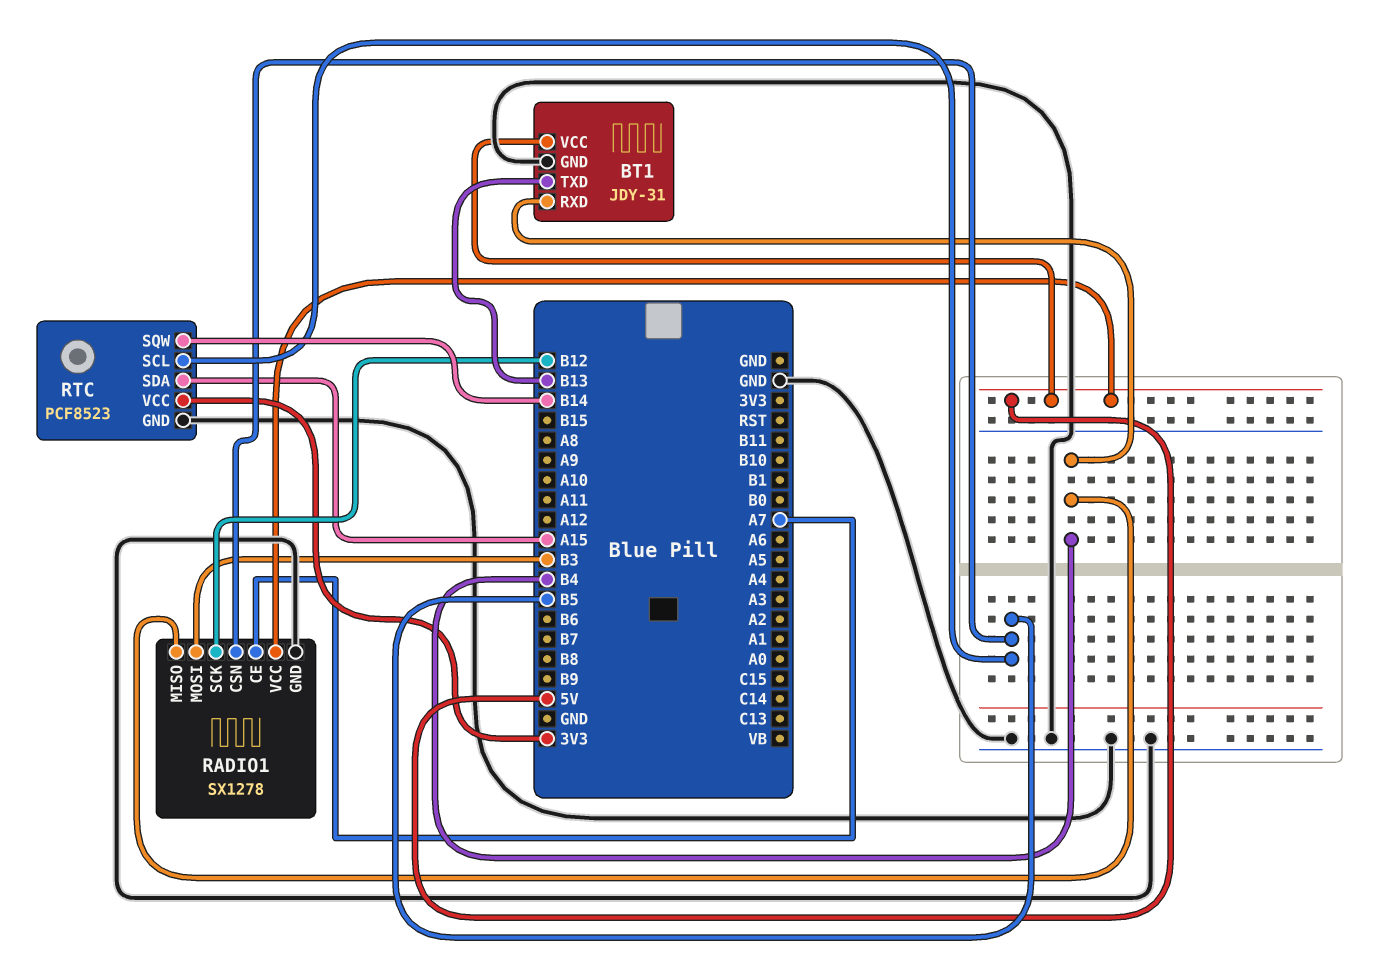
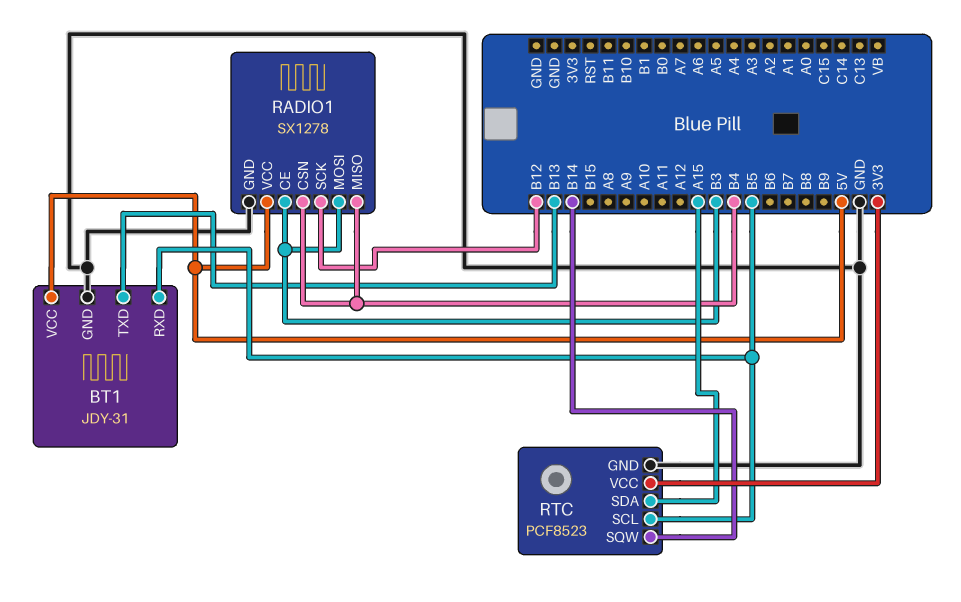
BT1 pin RXD: B4 -> B5
RADIO1 pin CE: A7 -> B3
RADIO1 pin CSN: B5 -> B4

